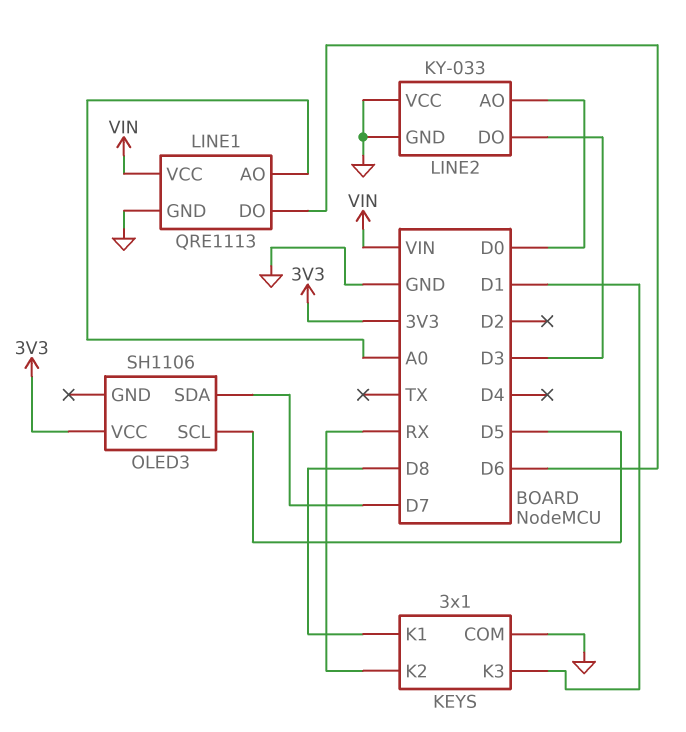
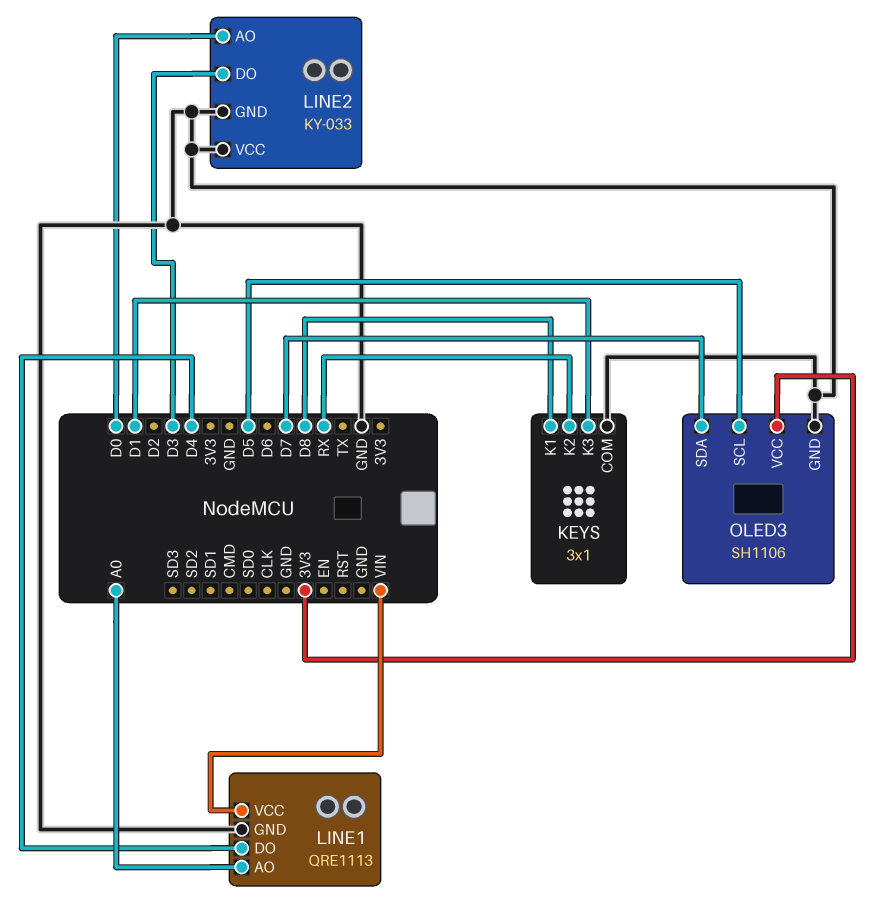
LINE1 pin DO: D6 -> D4
OLED3 pin GND: none -> GND

